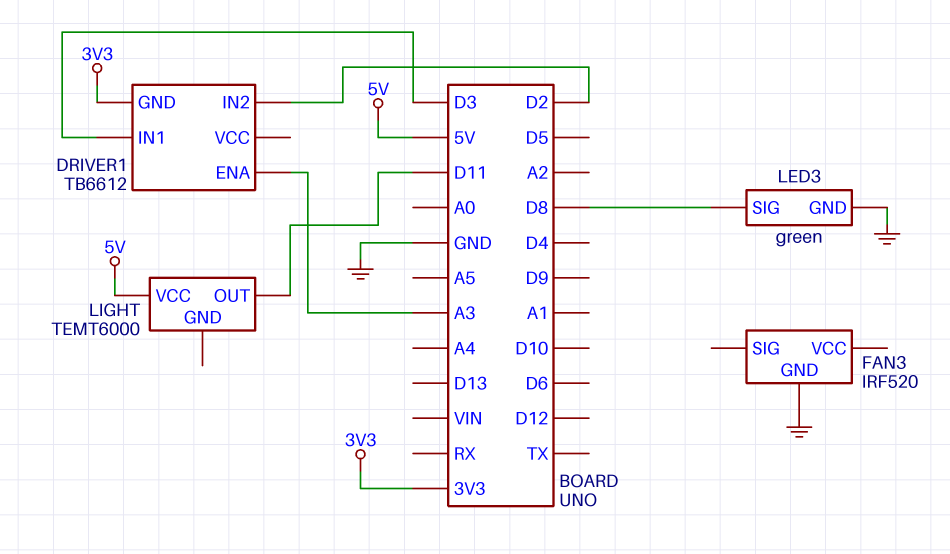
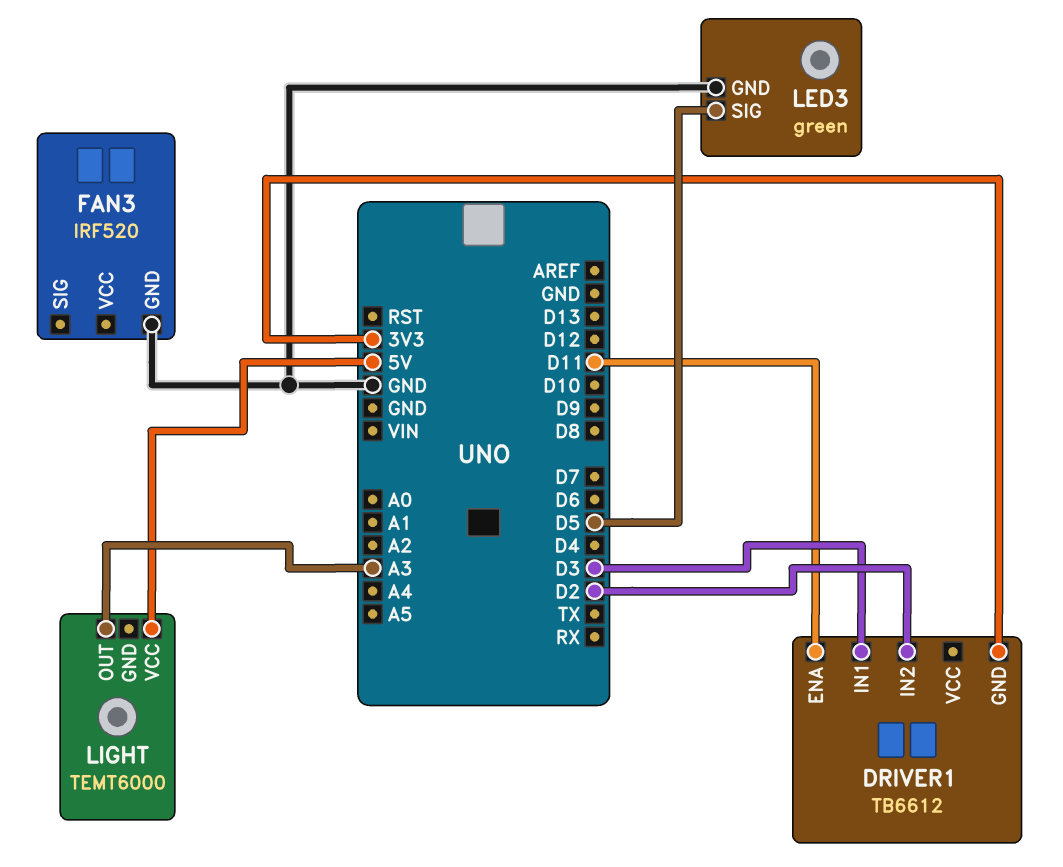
DRIVER1 pin ENA: A3 -> D11
LED3 pin SIG: D8 -> D5
LIGHT pin OUT: D11 -> A3

